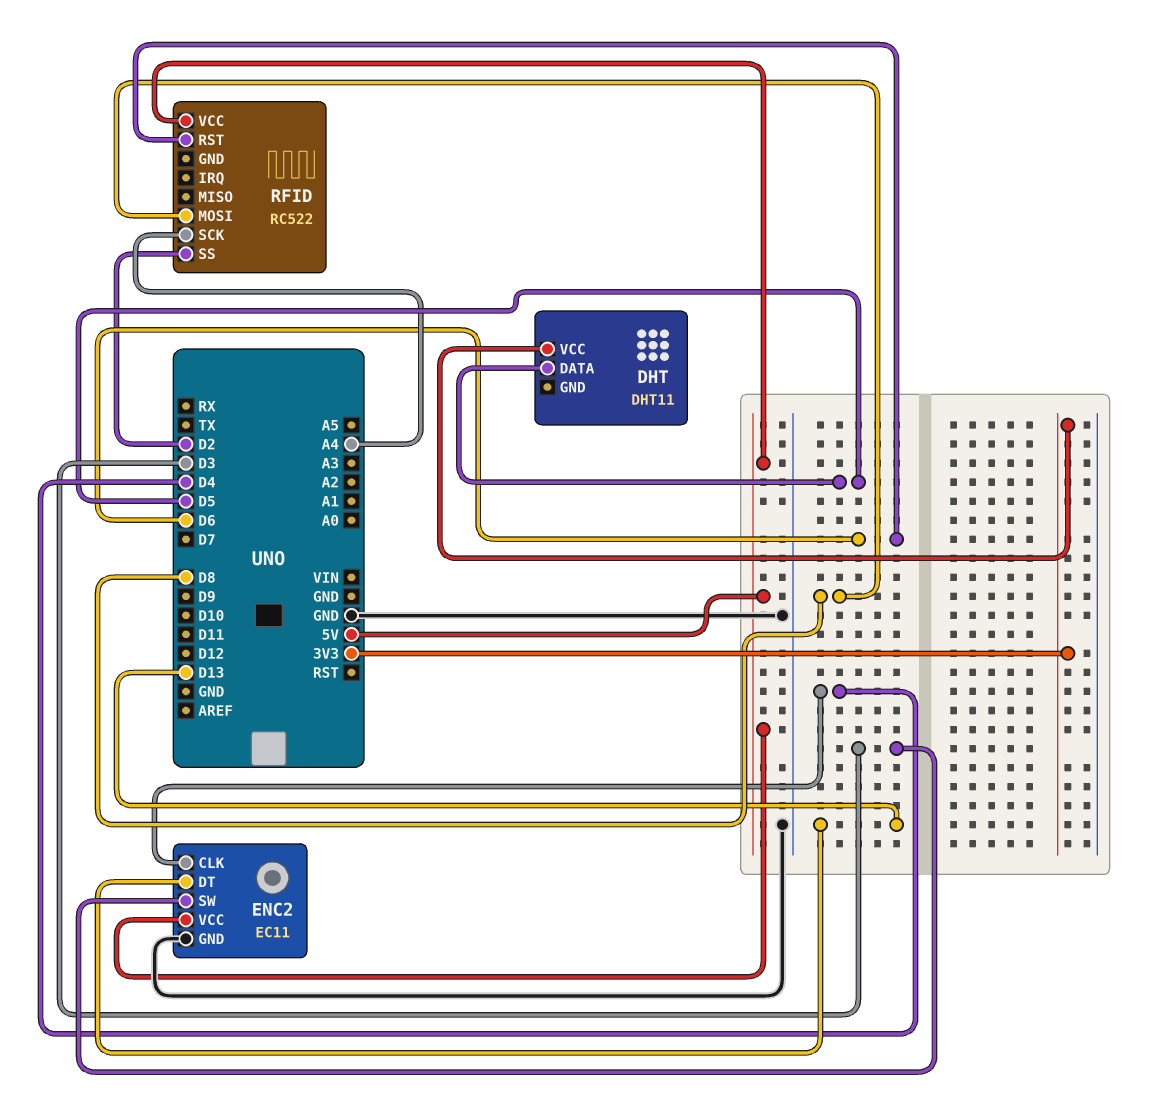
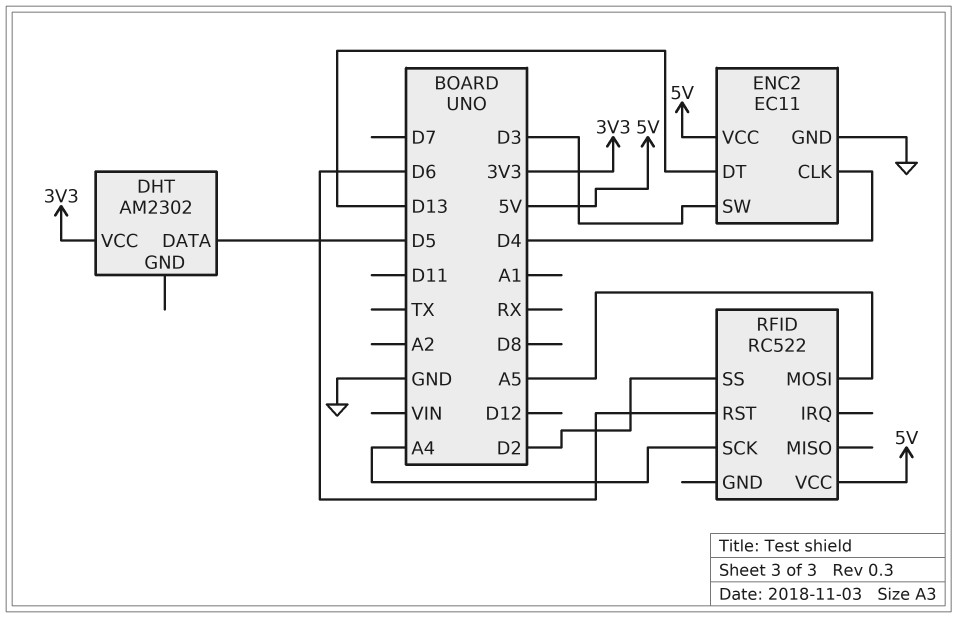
DHT: DHT11 -> AM2302
RFID pin MOSI: D8 -> A5

